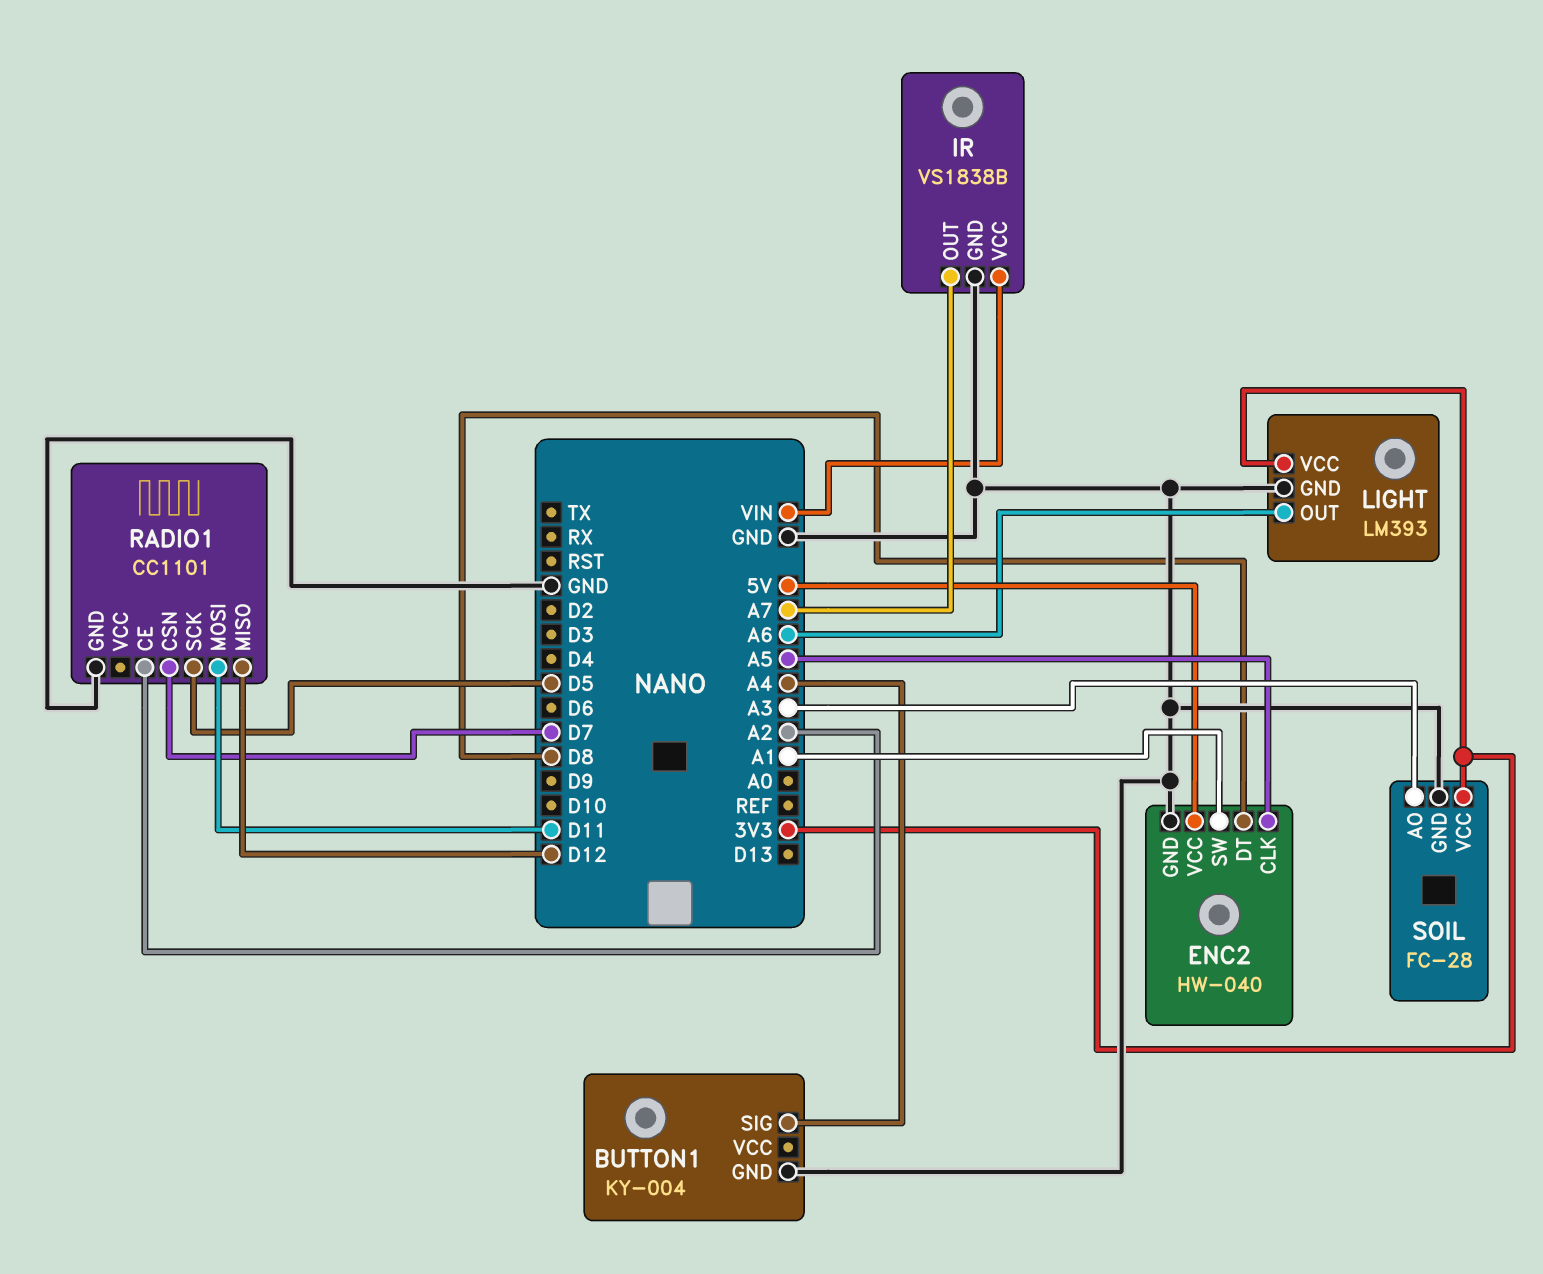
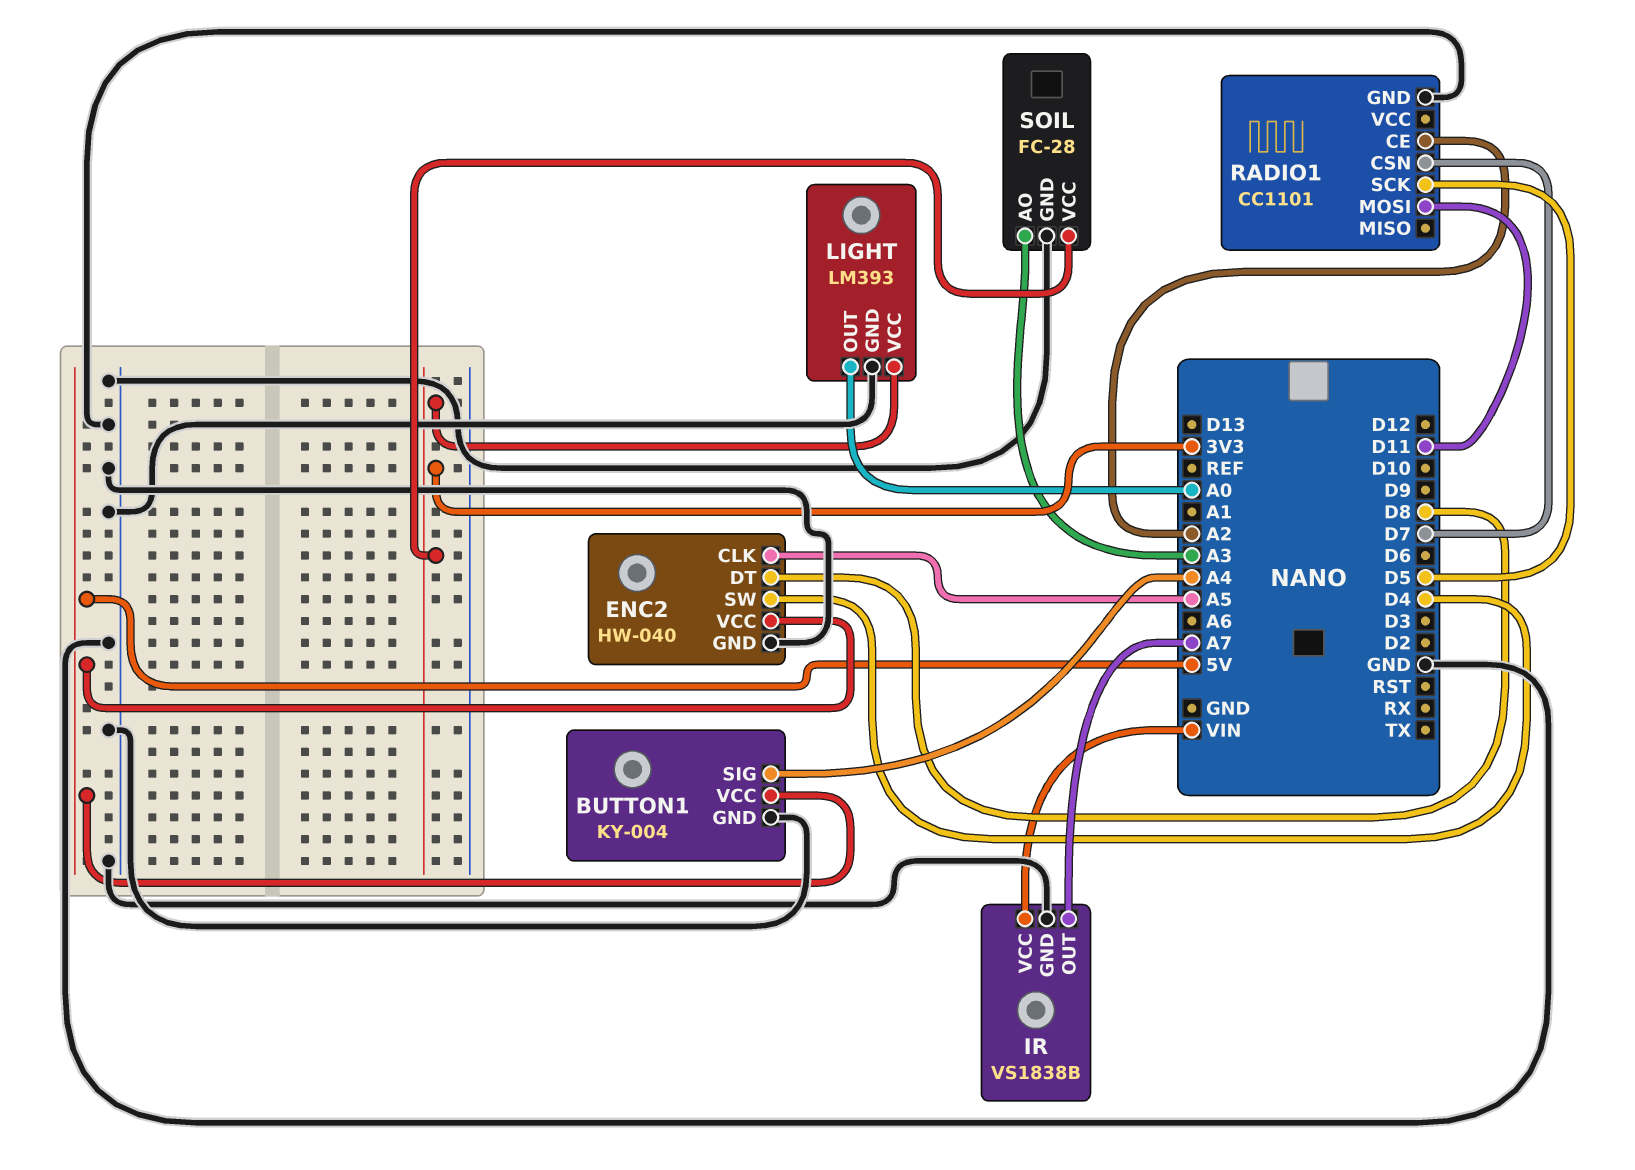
BUTTON1 pin VCC: none -> 5V
ENC2 pin SW: A1 -> D4
LIGHT pin OUT: A6 -> A0
RADIO1 pin MISO: D12 -> none

